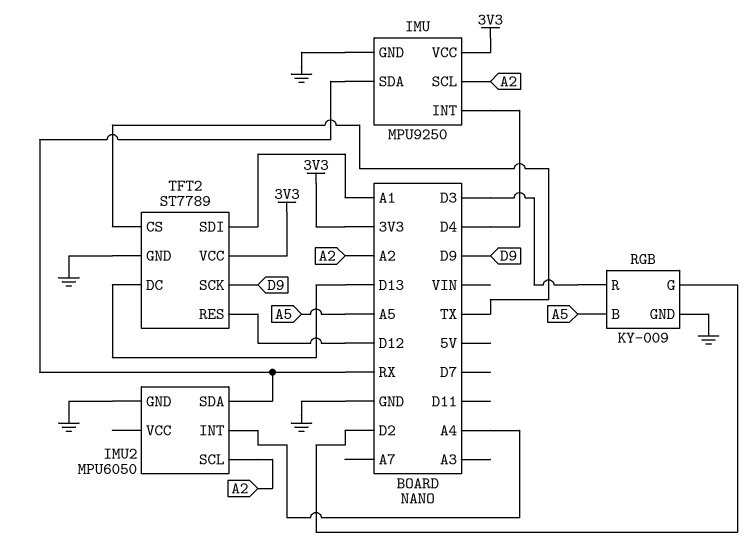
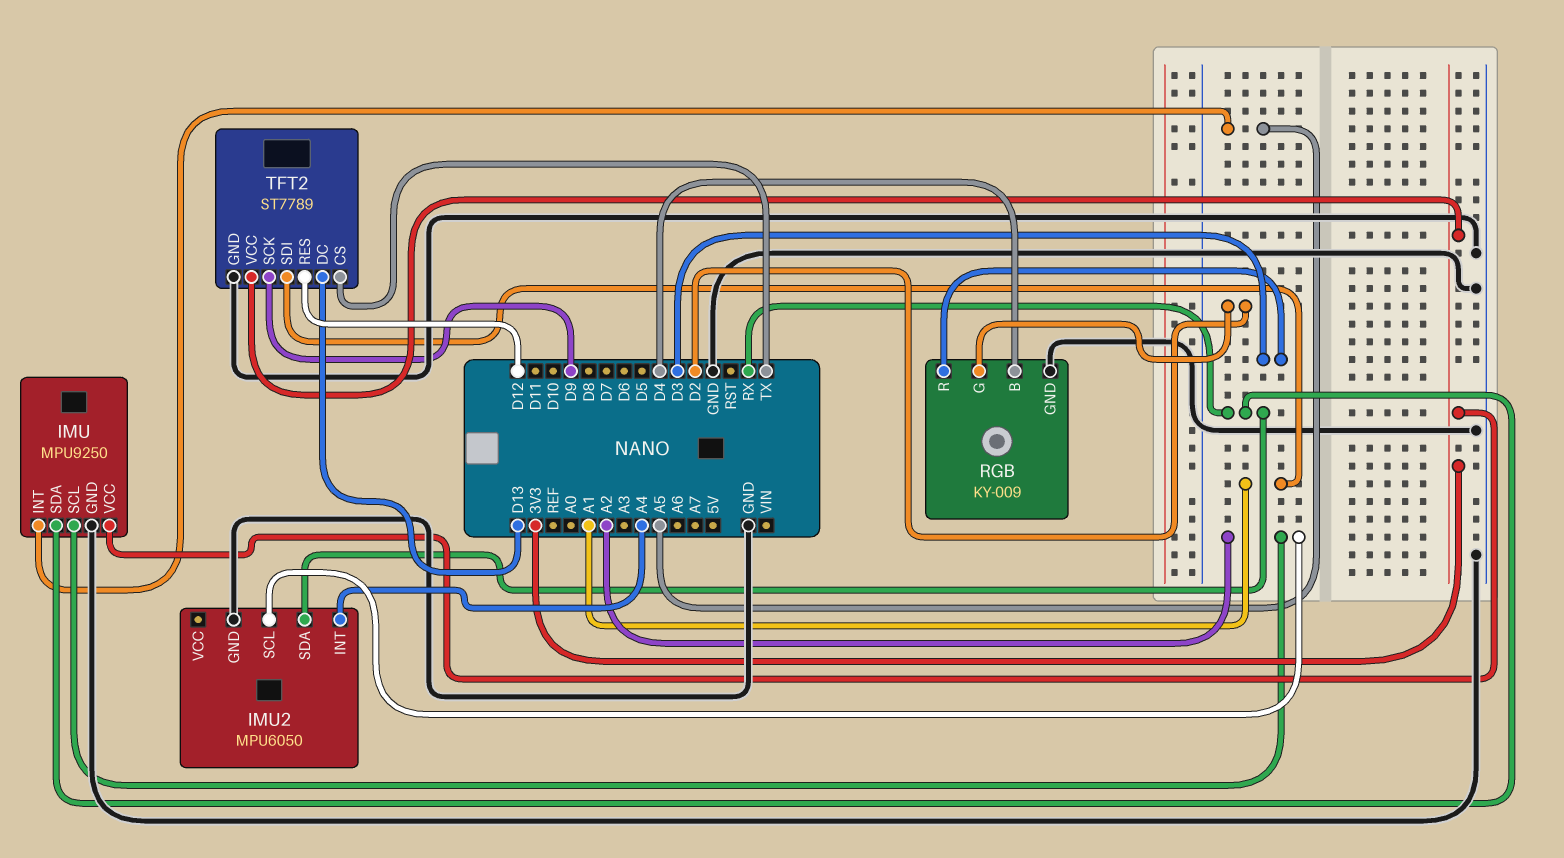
IMU pin INT: D4 -> A5
RGB pin B: A5 -> D4

